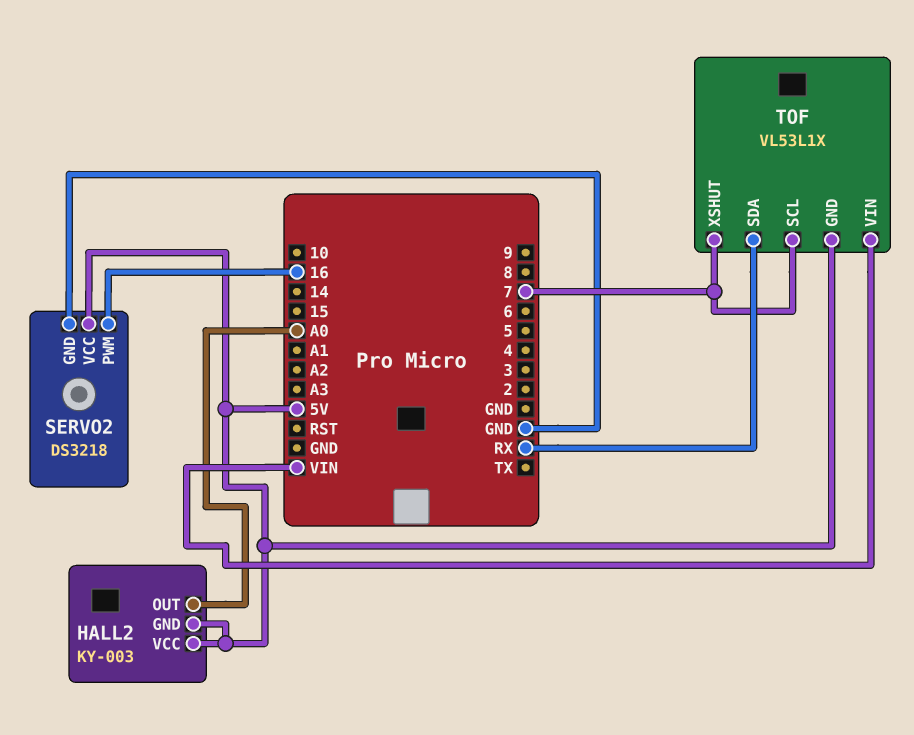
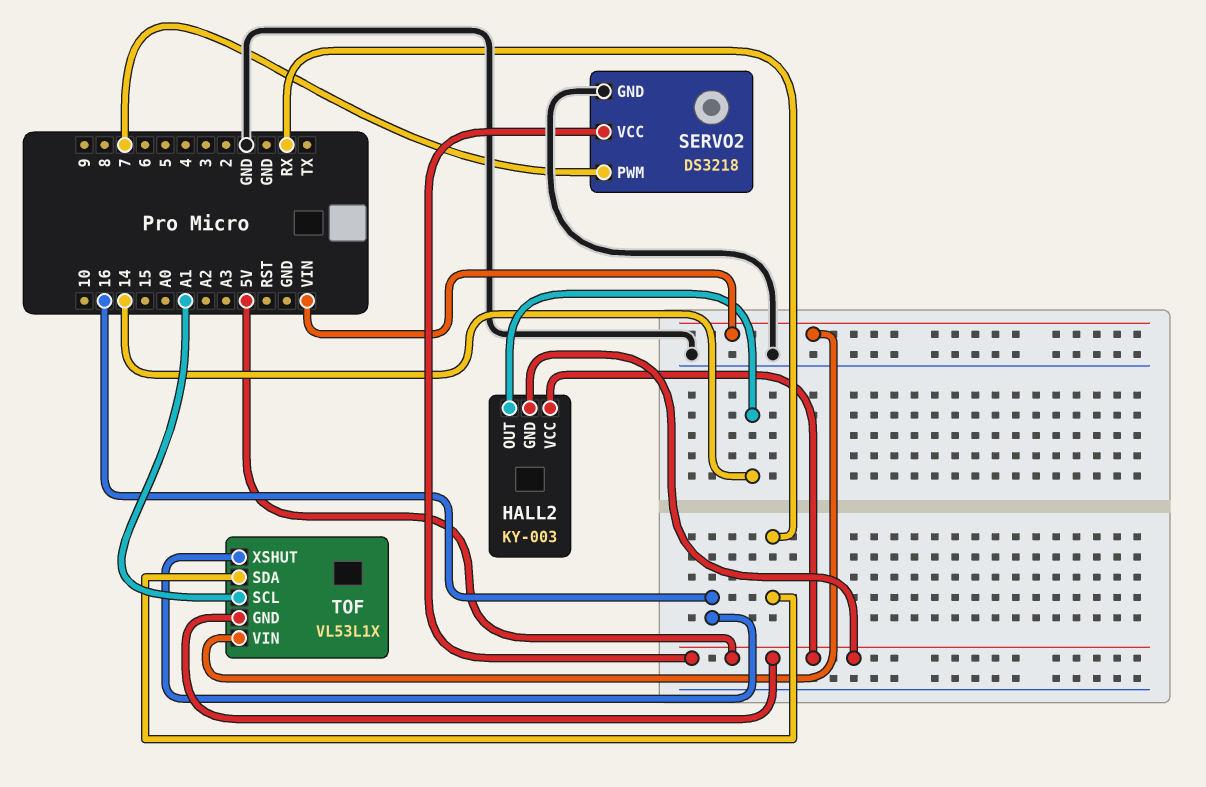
HALL2 pin OUT: A0 -> 14
SERVO2 pin PWM: 16 -> 7
TOF pin SCL: 7 -> A1
TOF pin XSHUT: 7 -> 16

